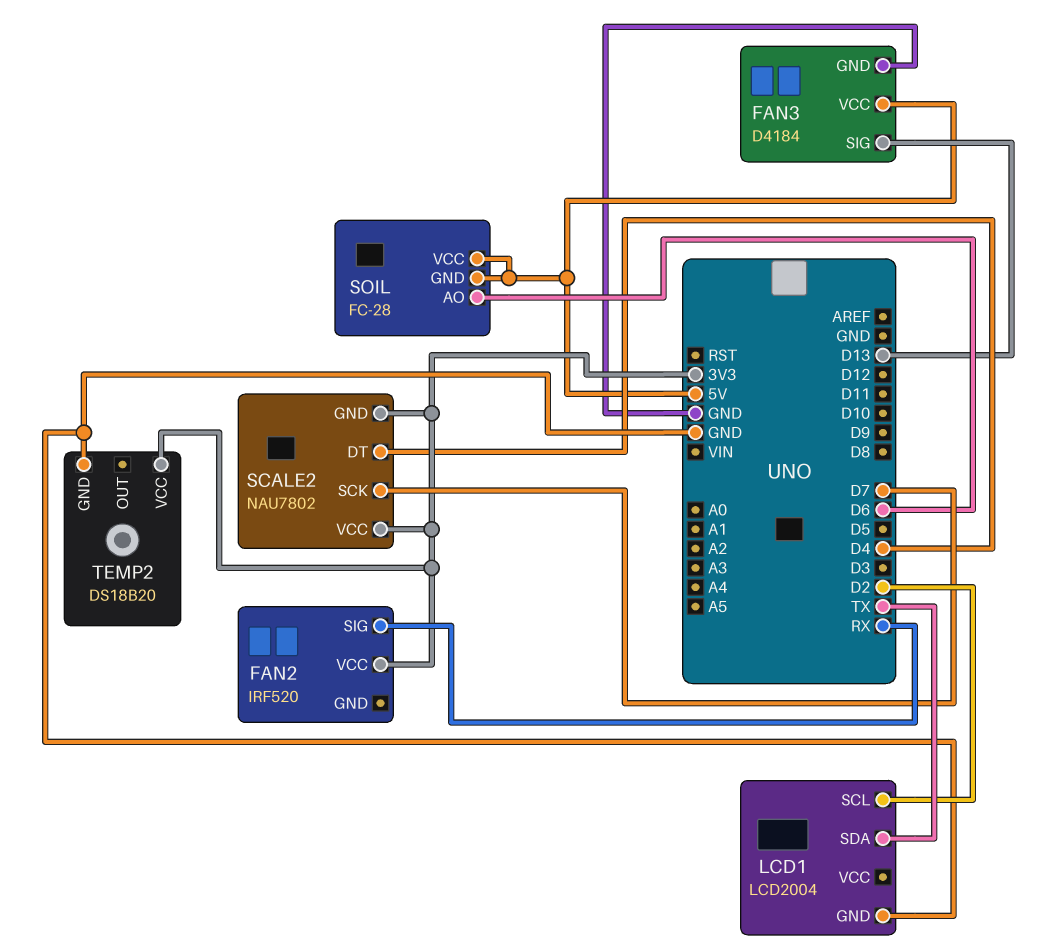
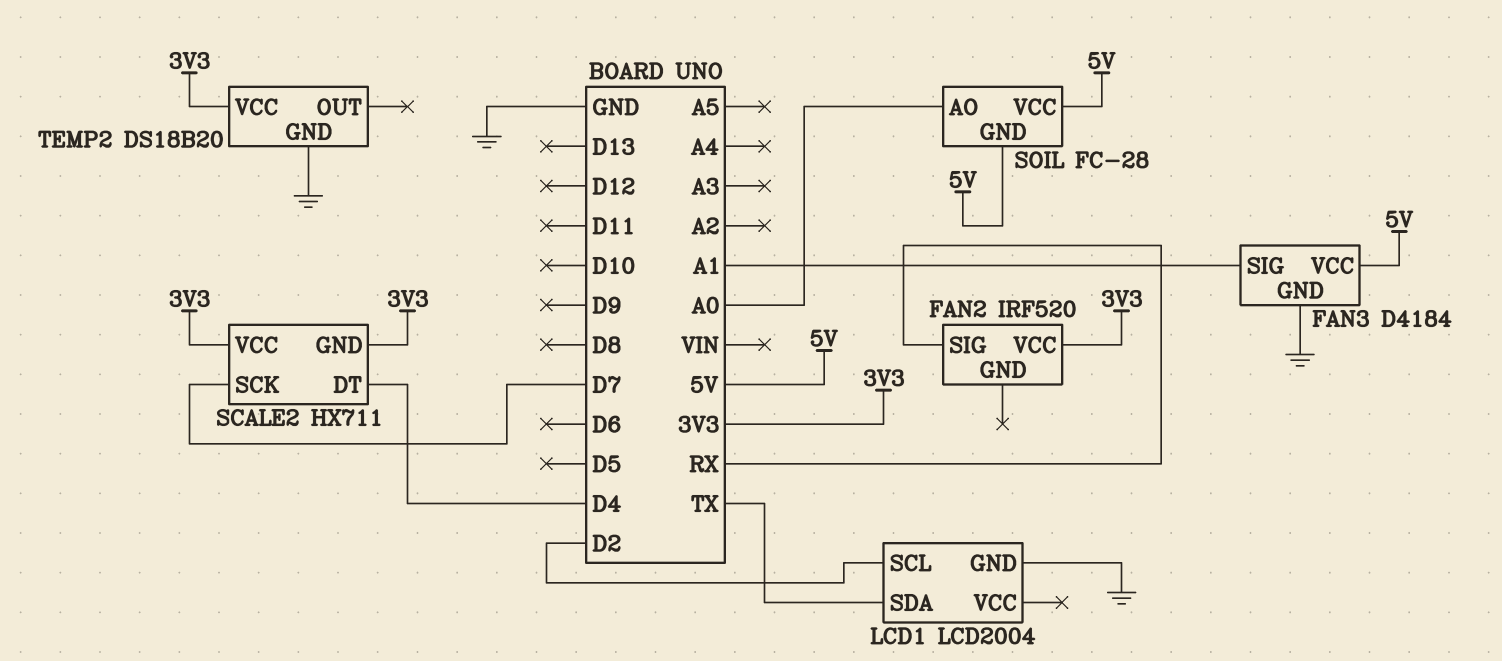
FAN3 pin SIG: D13 -> A1
SCALE2: NAU7802 -> HX711
SOIL pin AO: D6 -> A0

